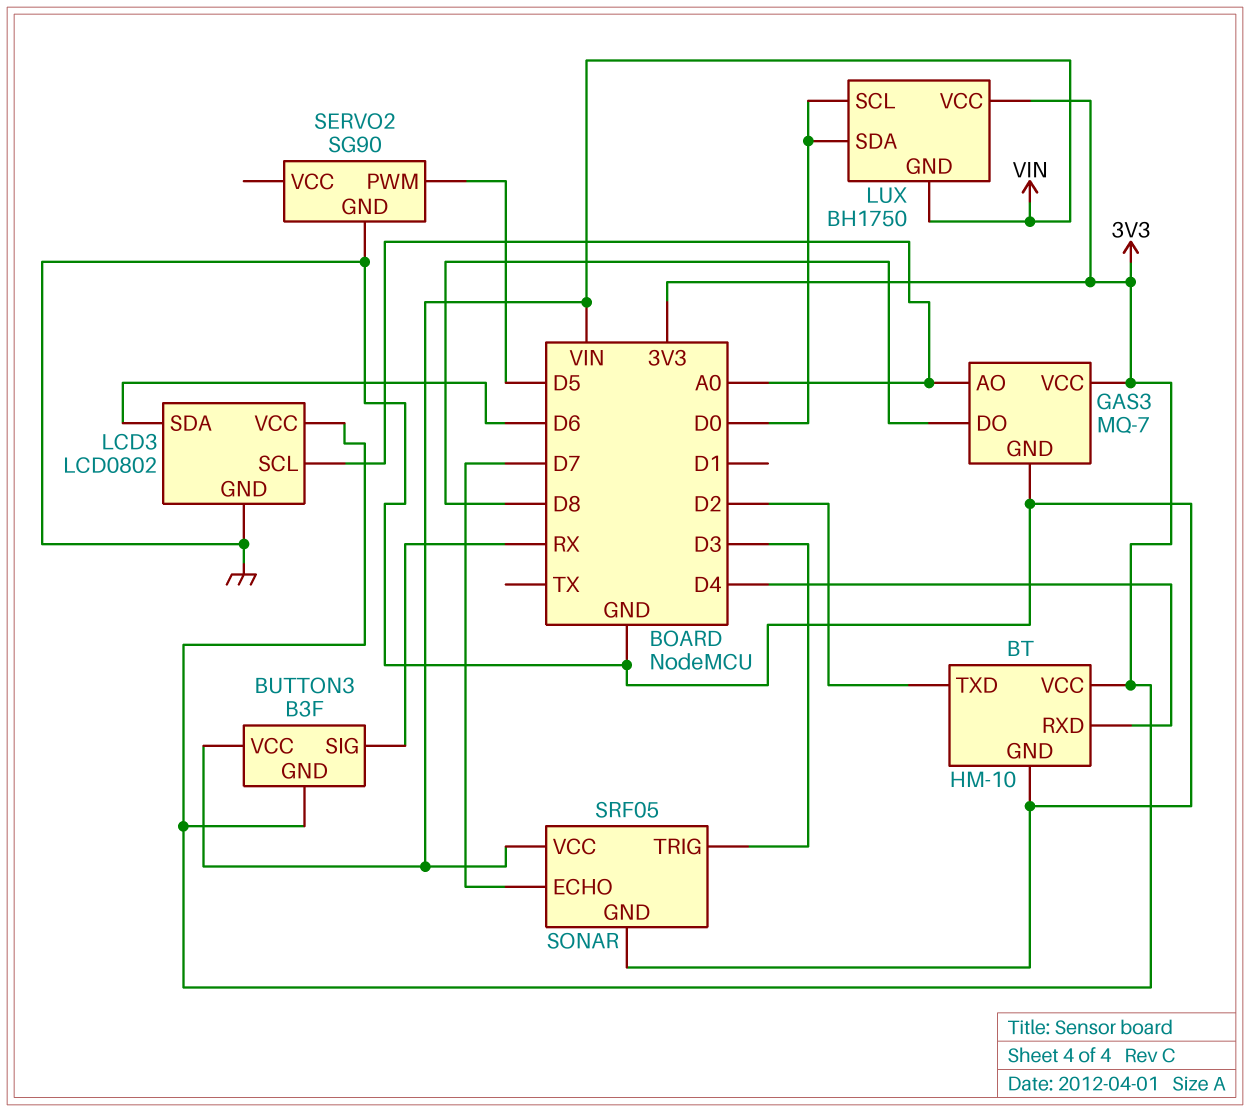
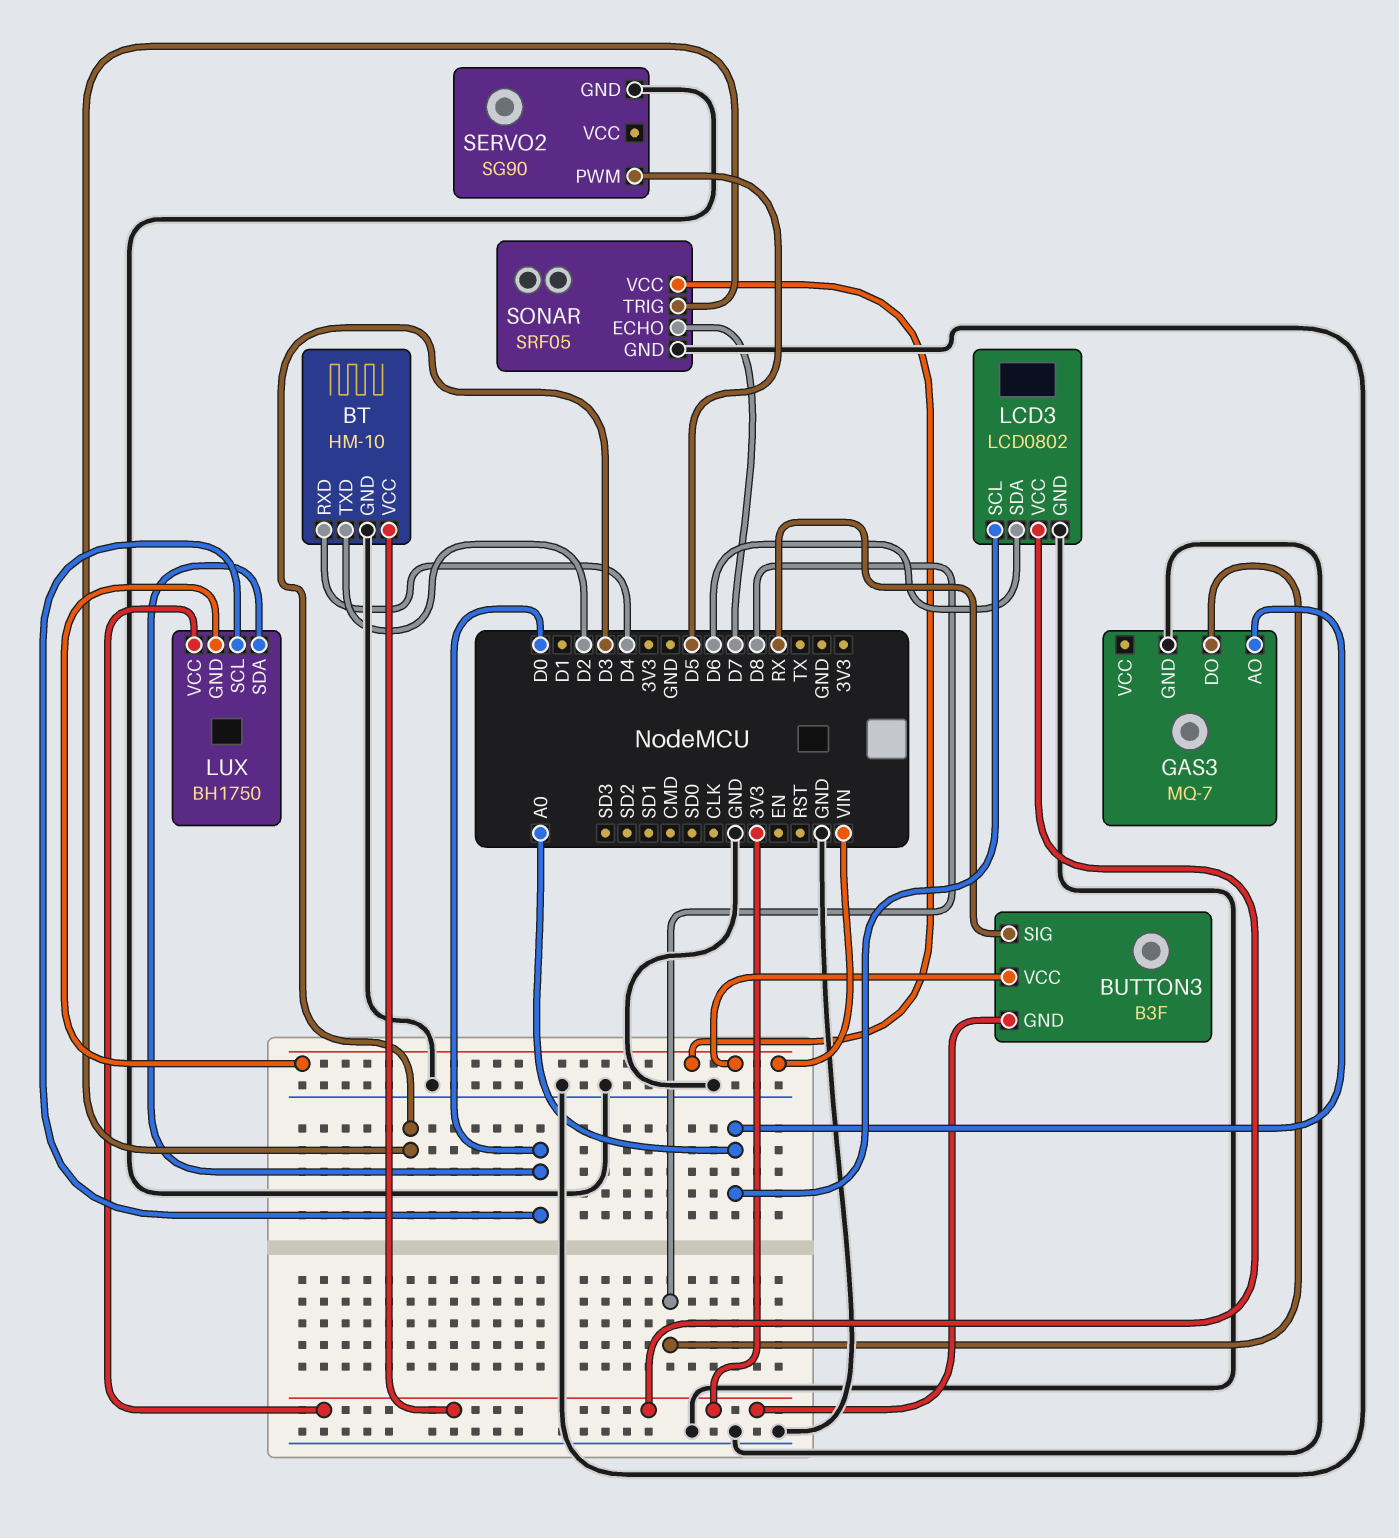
GAS3 pin VCC: 3V3 -> none

